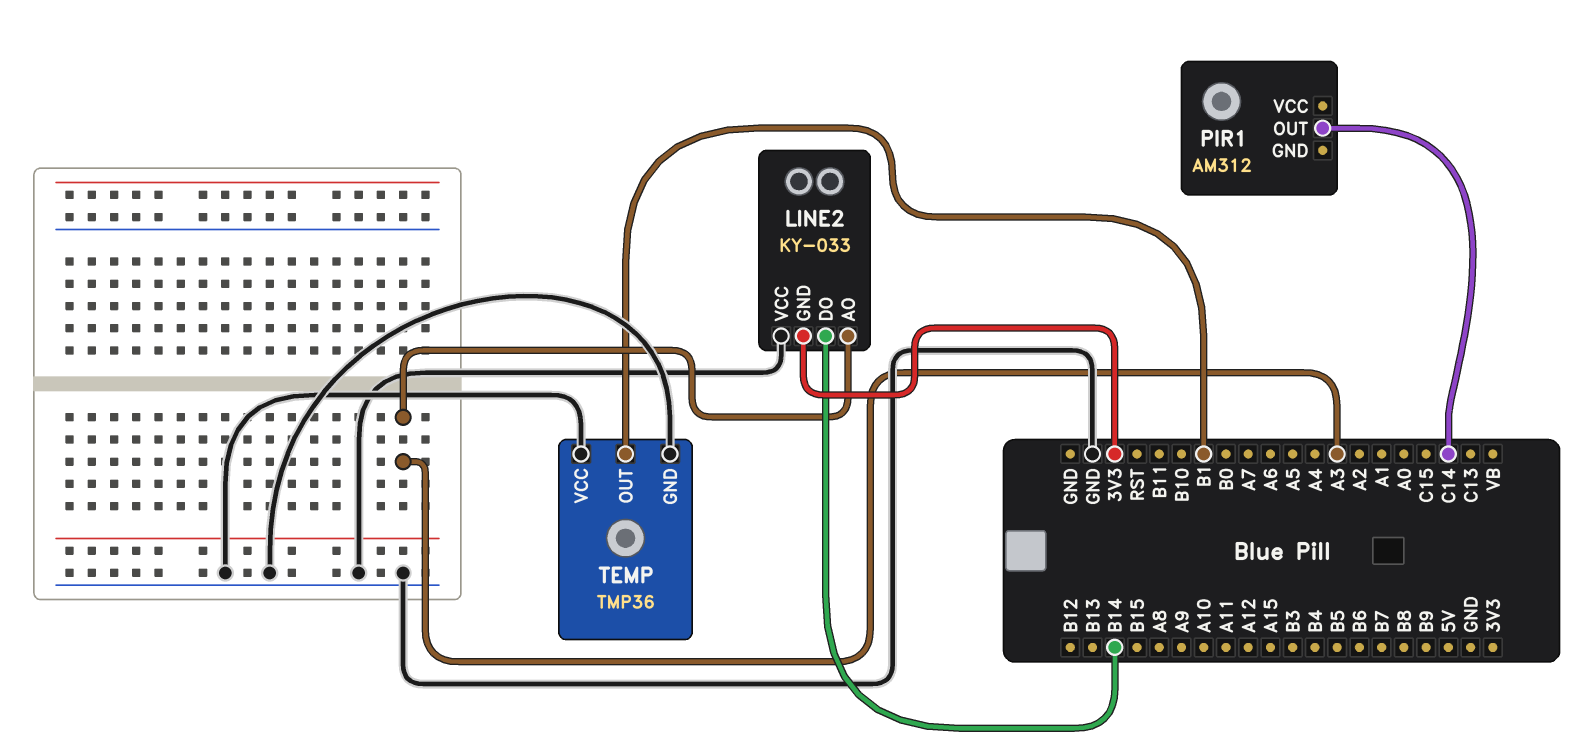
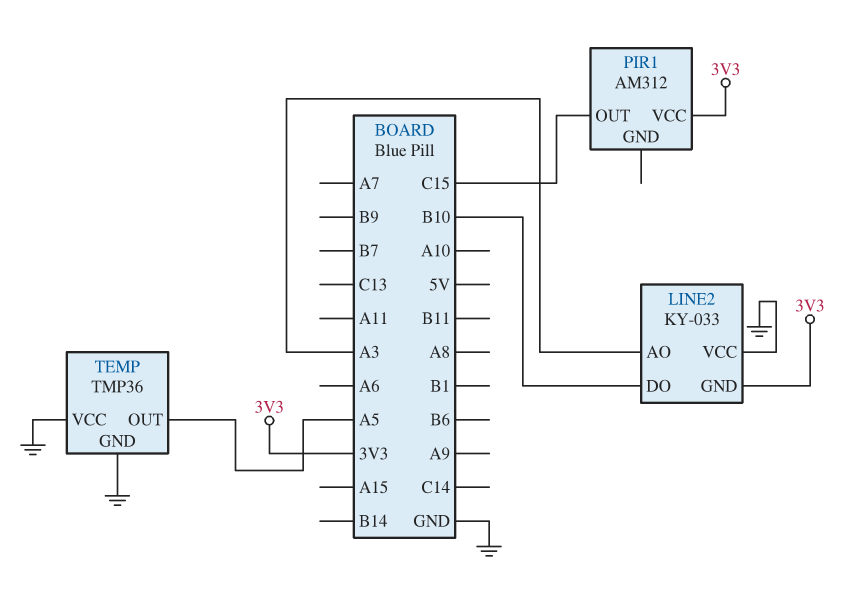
LINE2 pin DO: B14 -> B10
PIR1 pin OUT: C14 -> C15
PIR1 pin VCC: none -> 3V3
TEMP pin OUT: B1 -> A5

